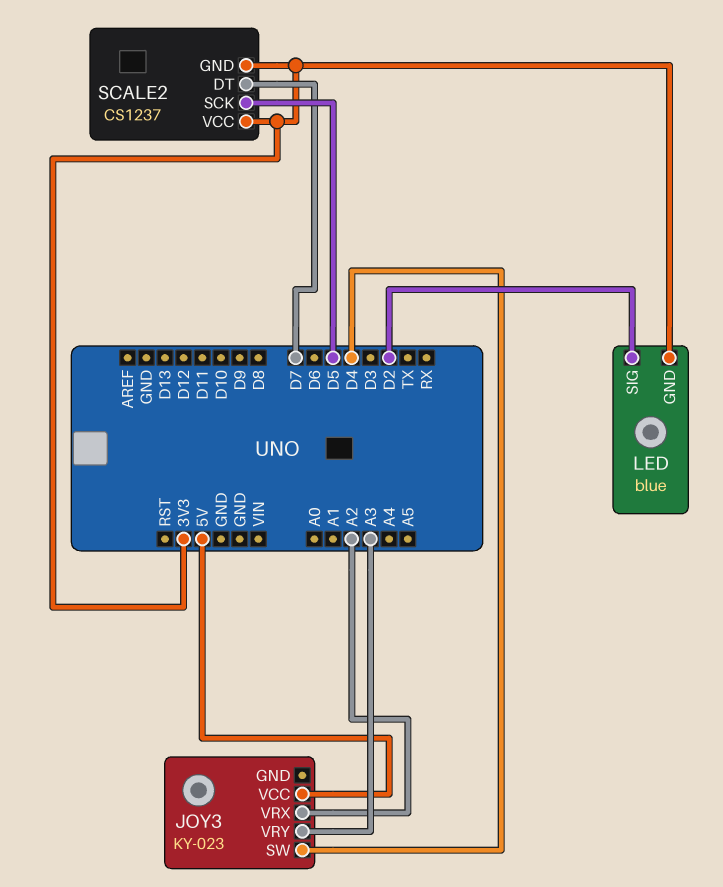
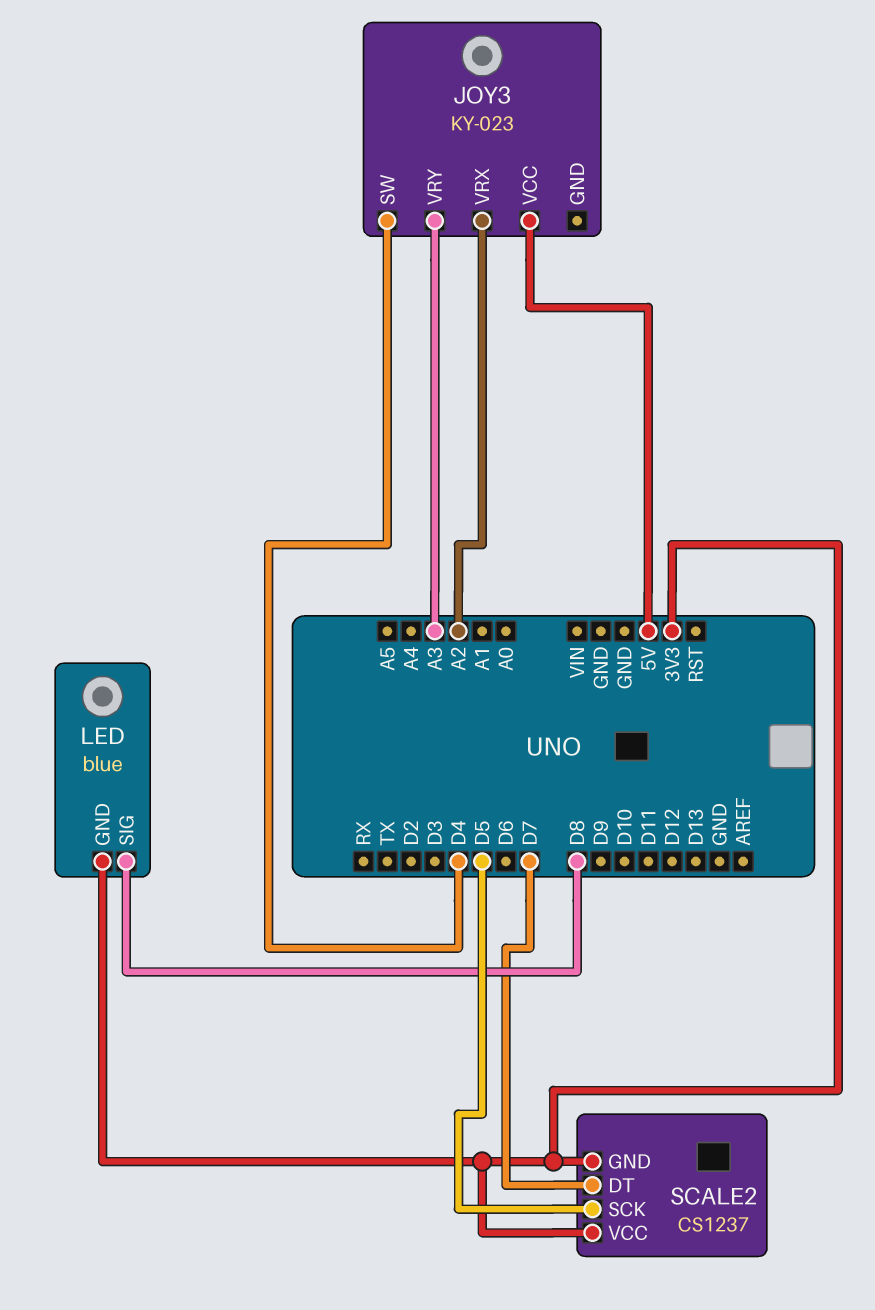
LED pin SIG: D2 -> D8

